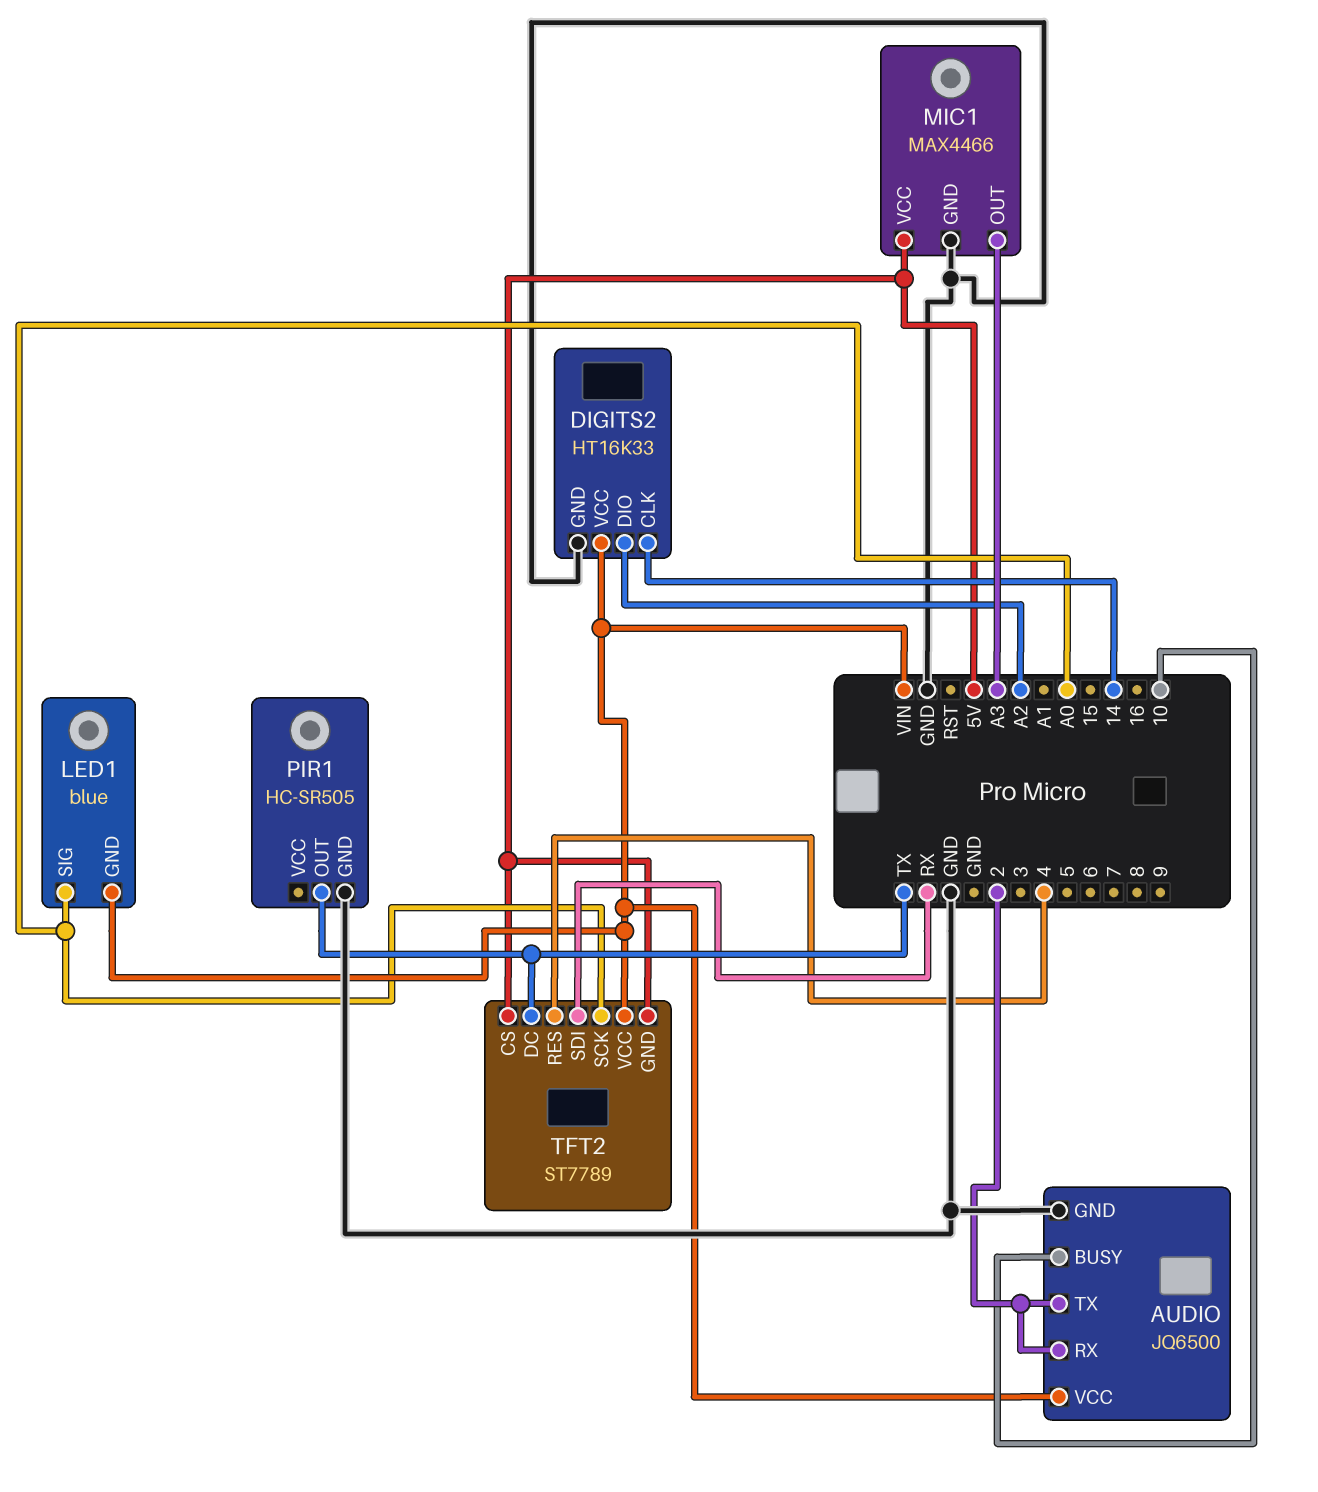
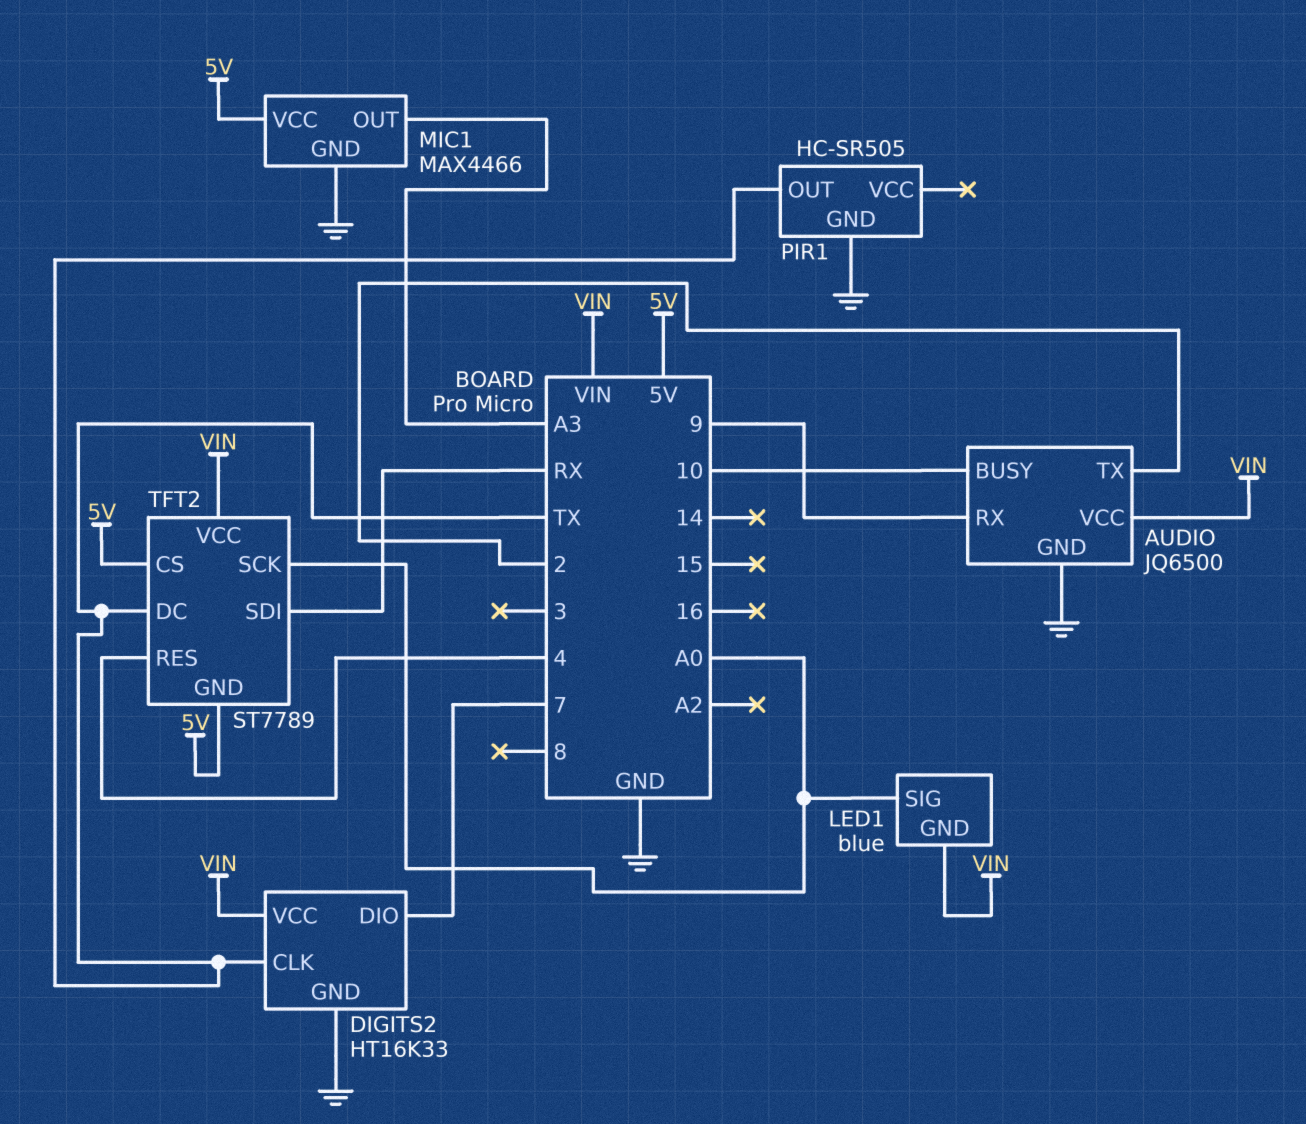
AUDIO pin RX: 2 -> 9
DIGITS2 pin CLK: 14 -> TX
DIGITS2 pin DIO: A2 -> 7

